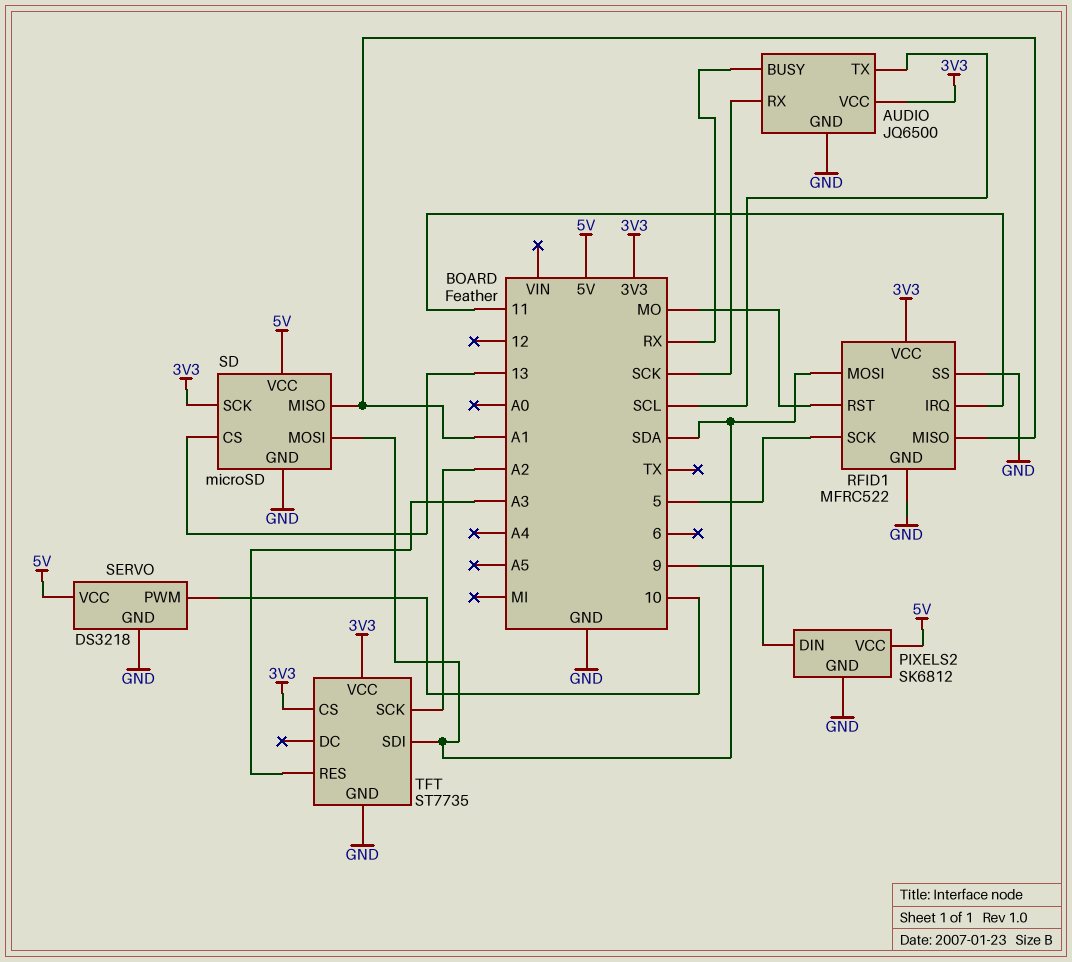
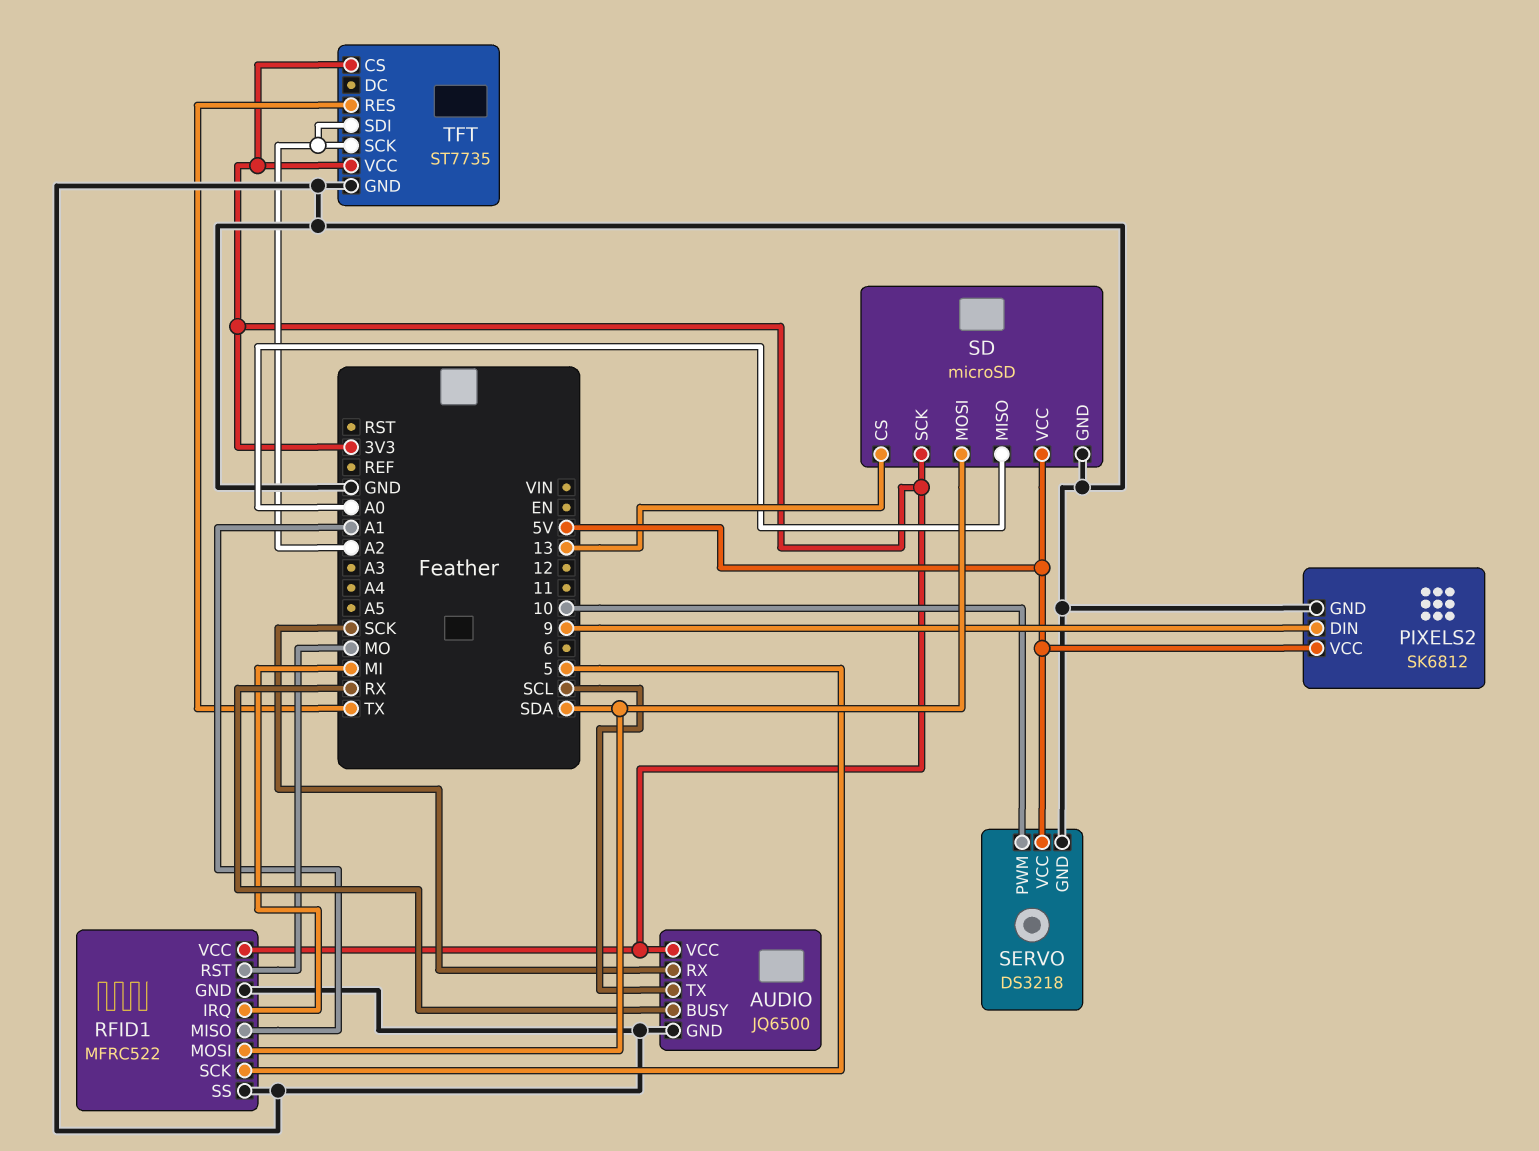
RFID1 pin IRQ: 11 -> MI
SD pin MISO: A1 -> A0
TFT pin RES: A3 -> TX
TFT pin SDI: SDA -> A2

